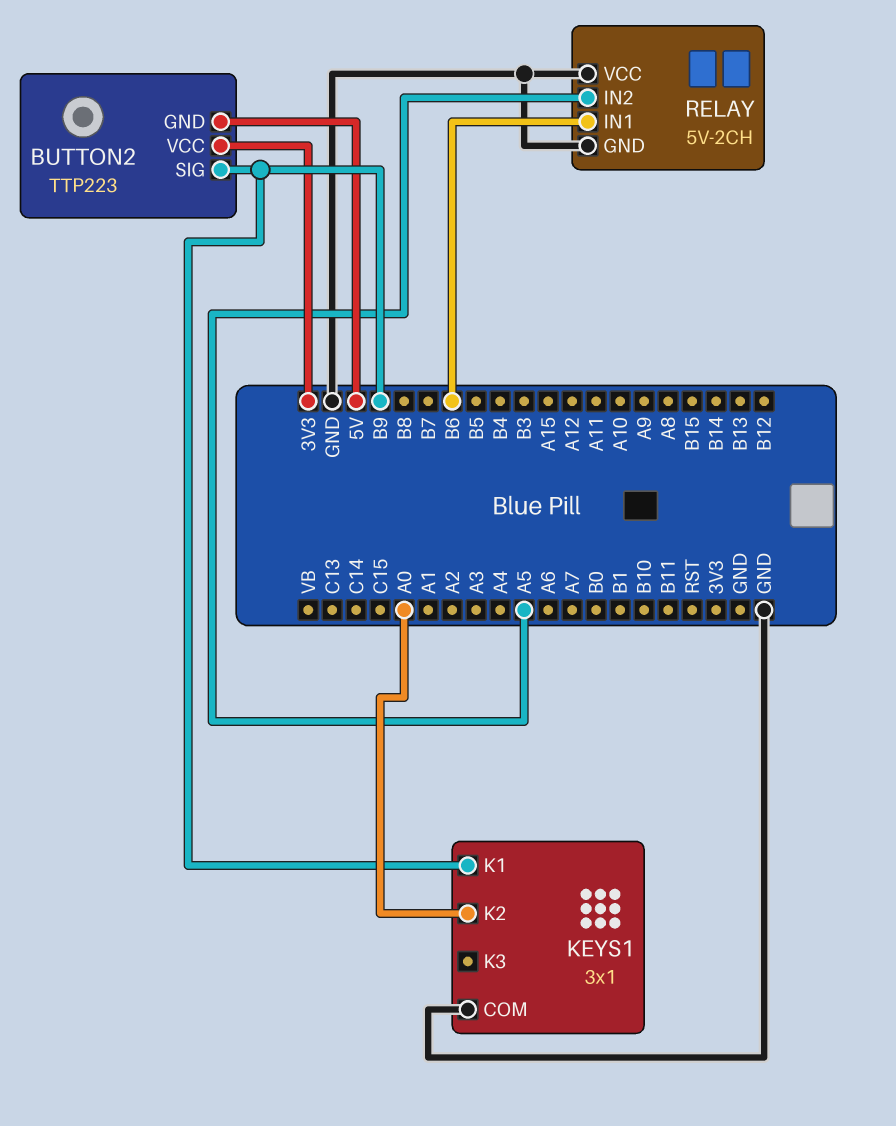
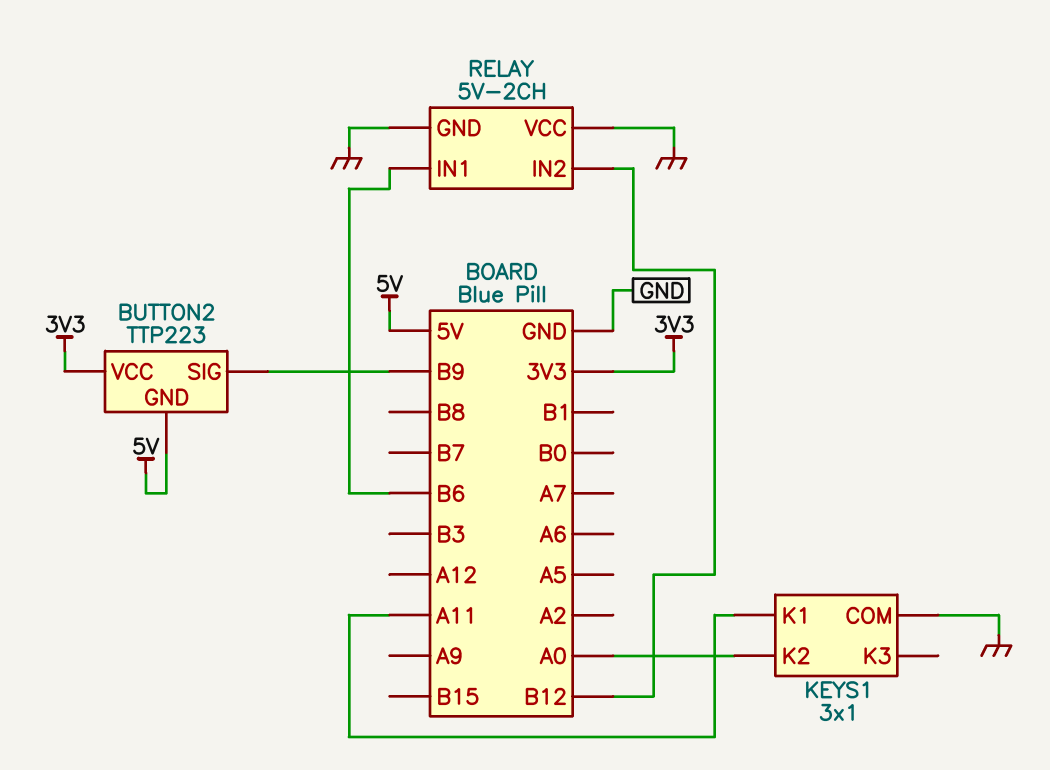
KEYS1 pin K1: B9 -> A11
RELAY pin IN2: A5 -> B12

